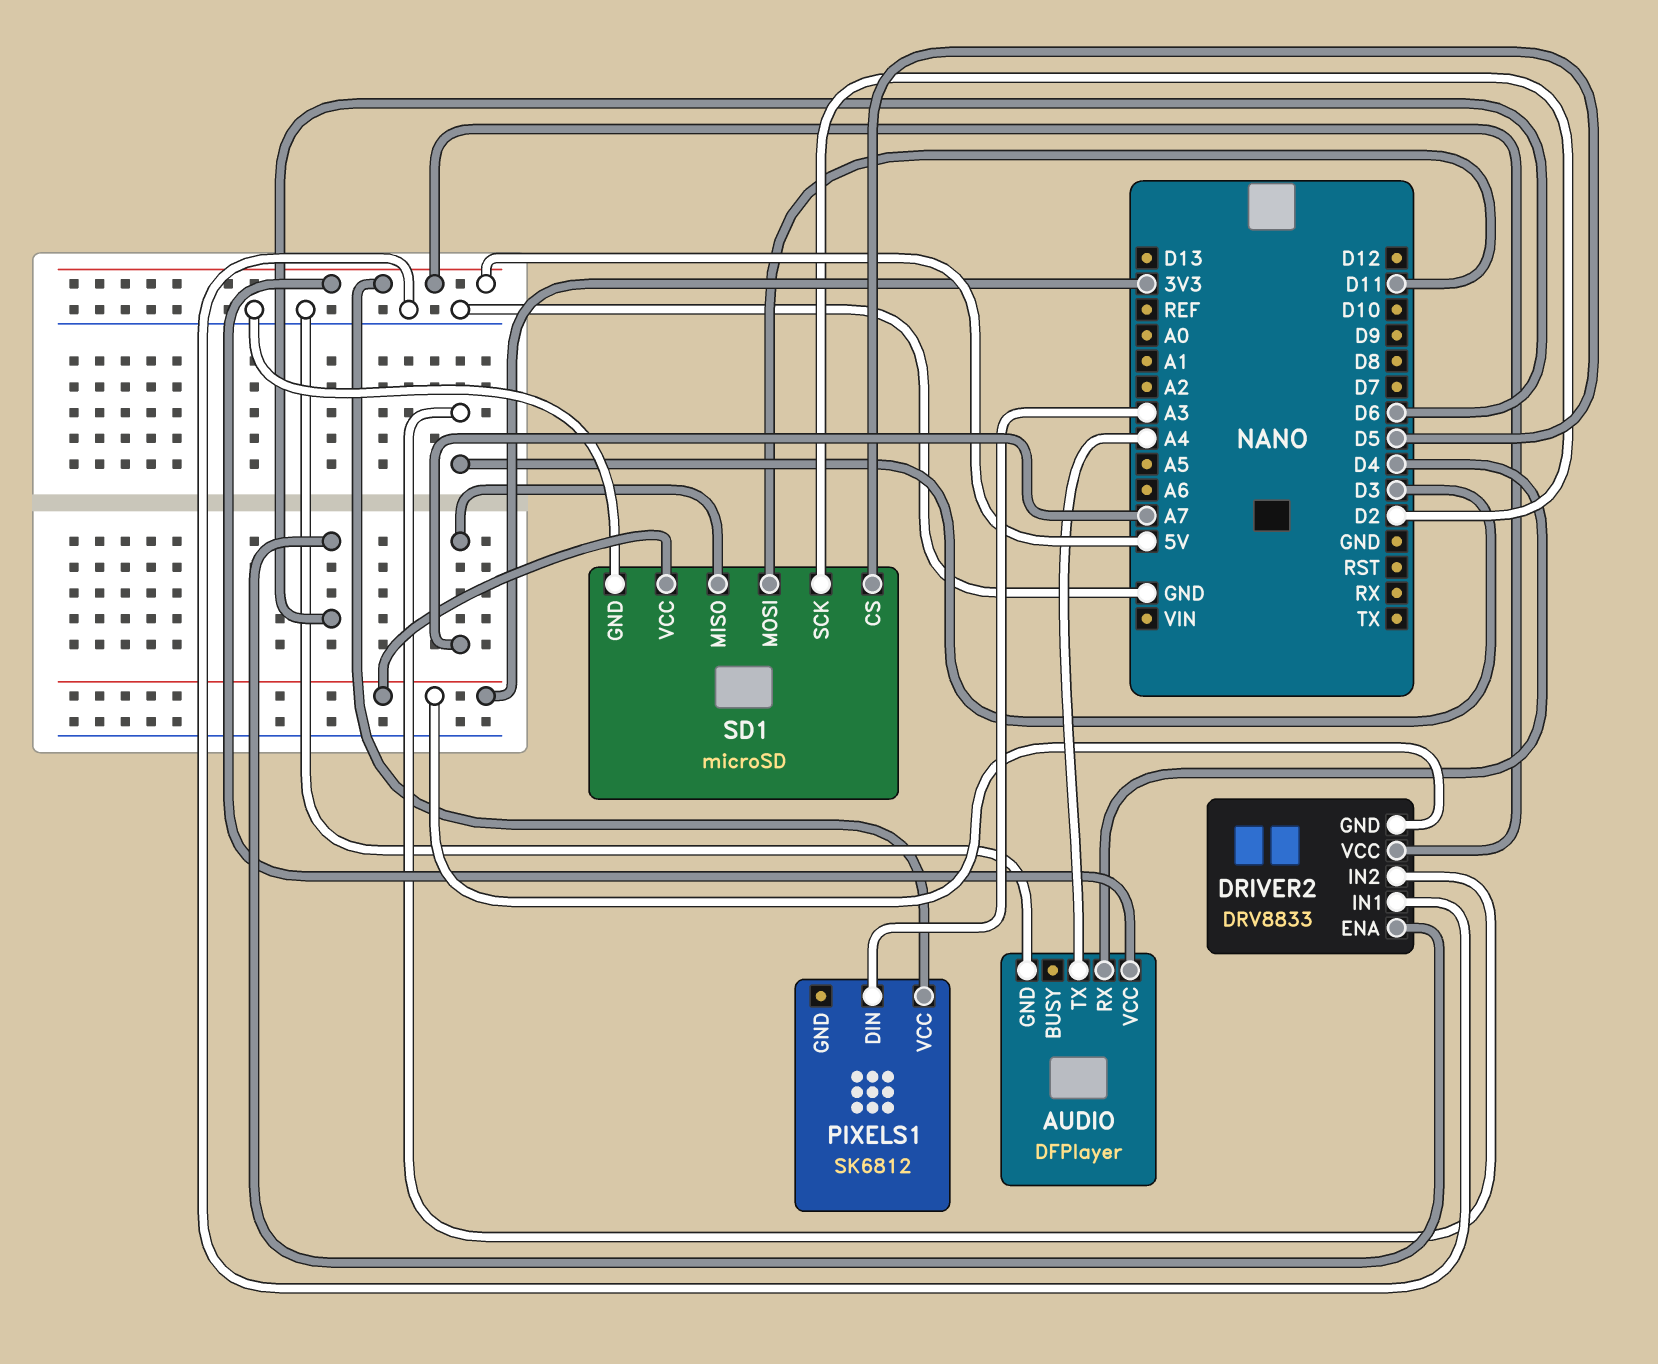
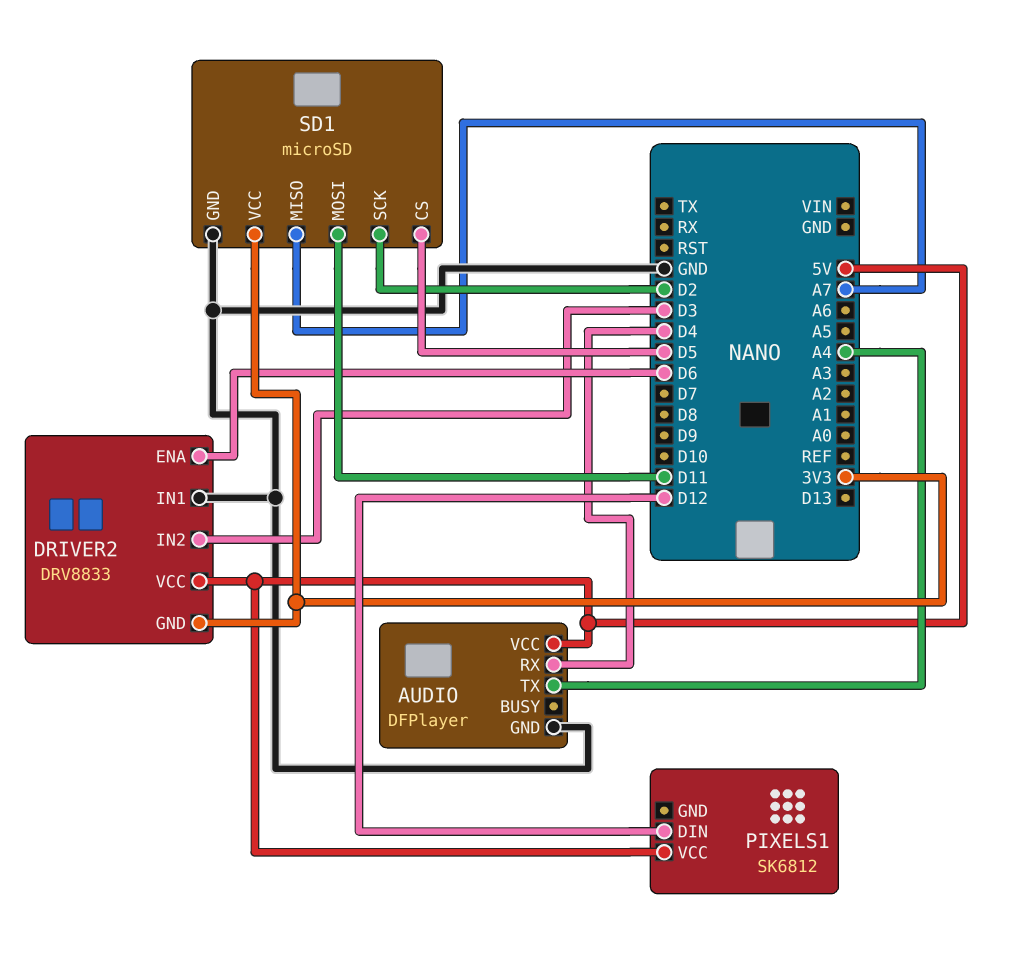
PIXELS1 pin DIN: A3 -> D12

